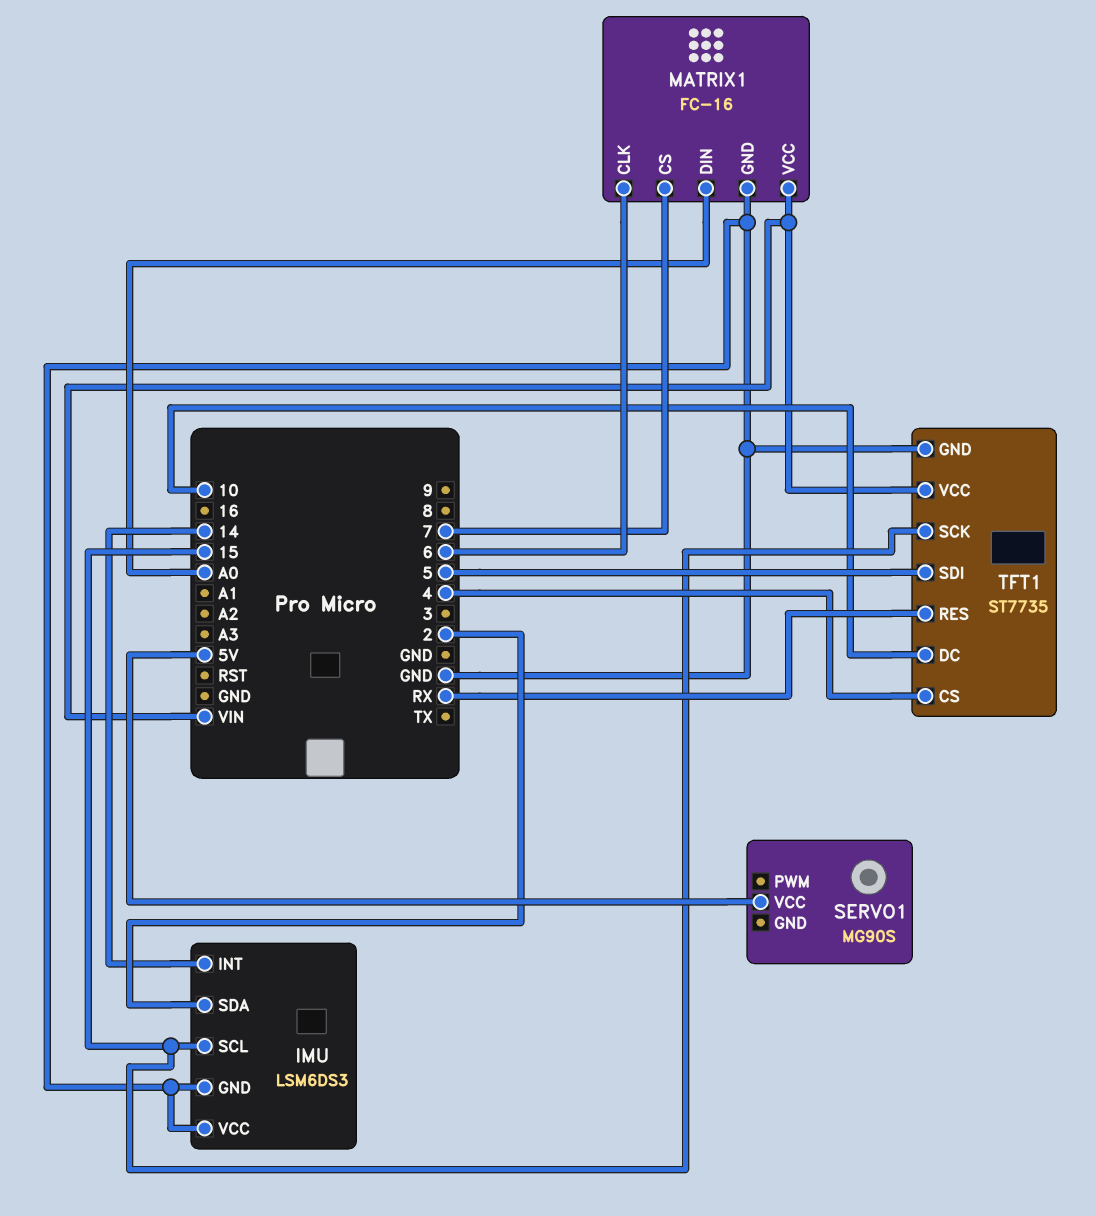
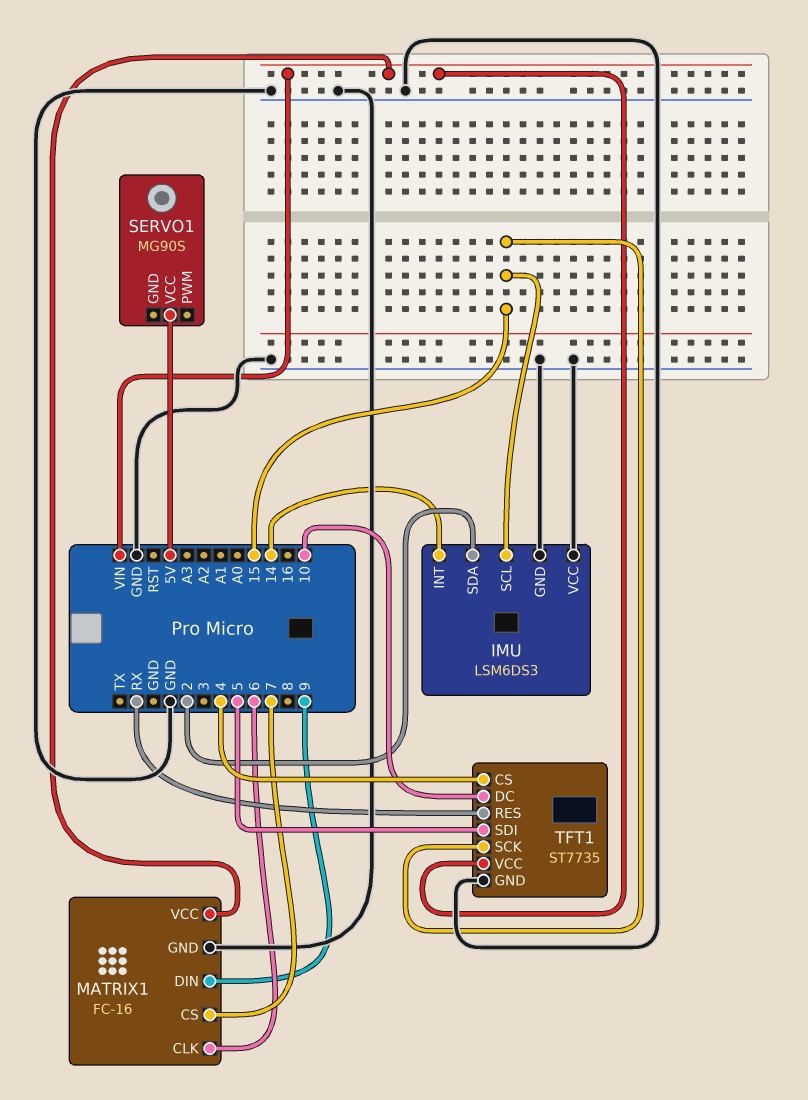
MATRIX1 pin DIN: A0 -> 9

